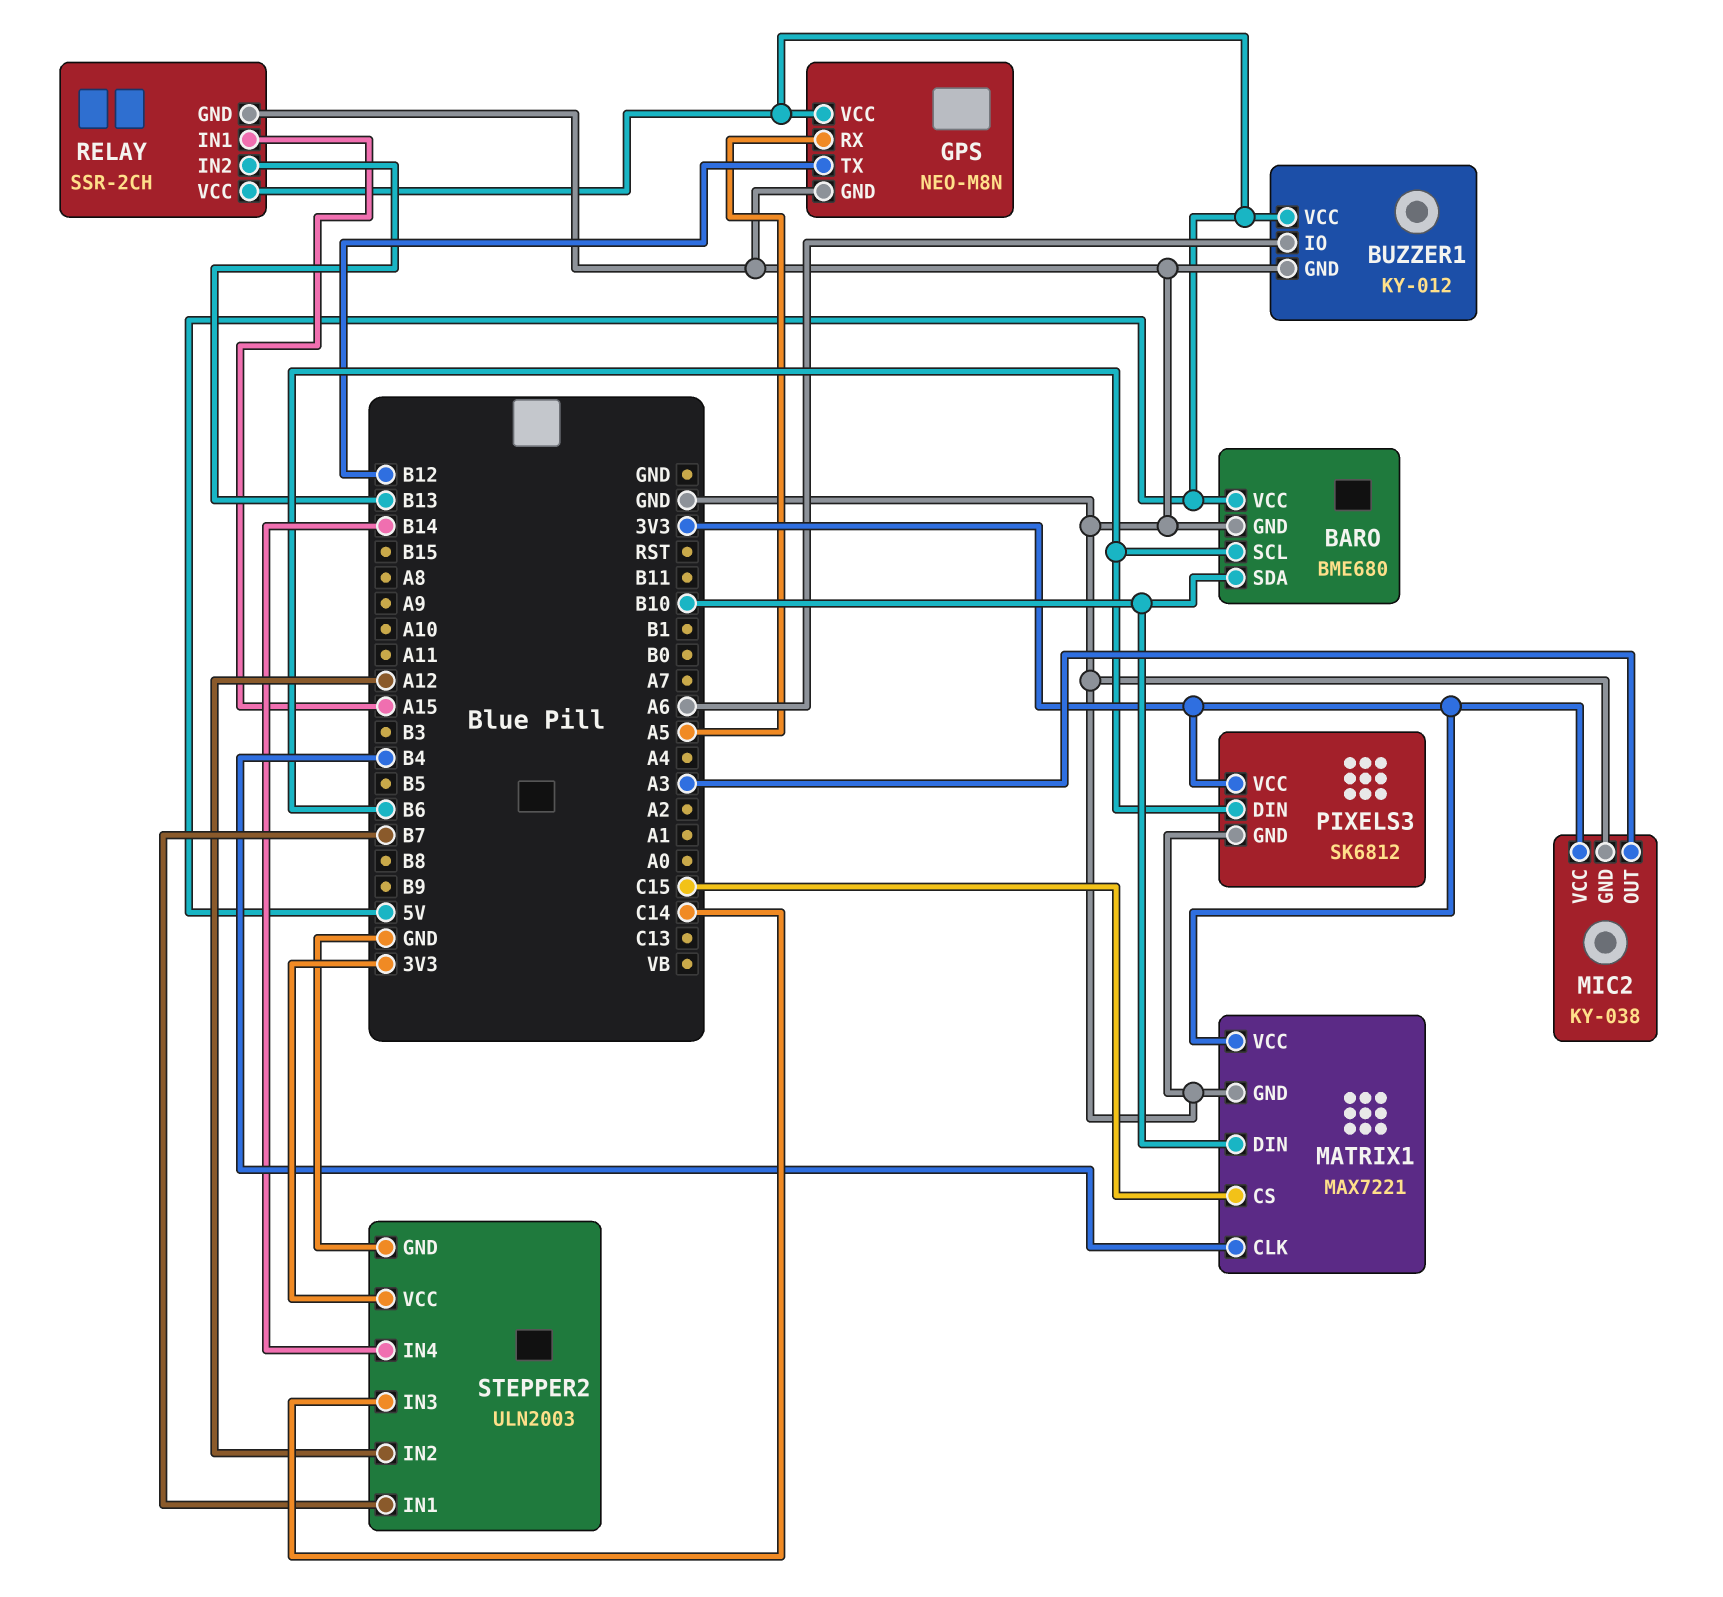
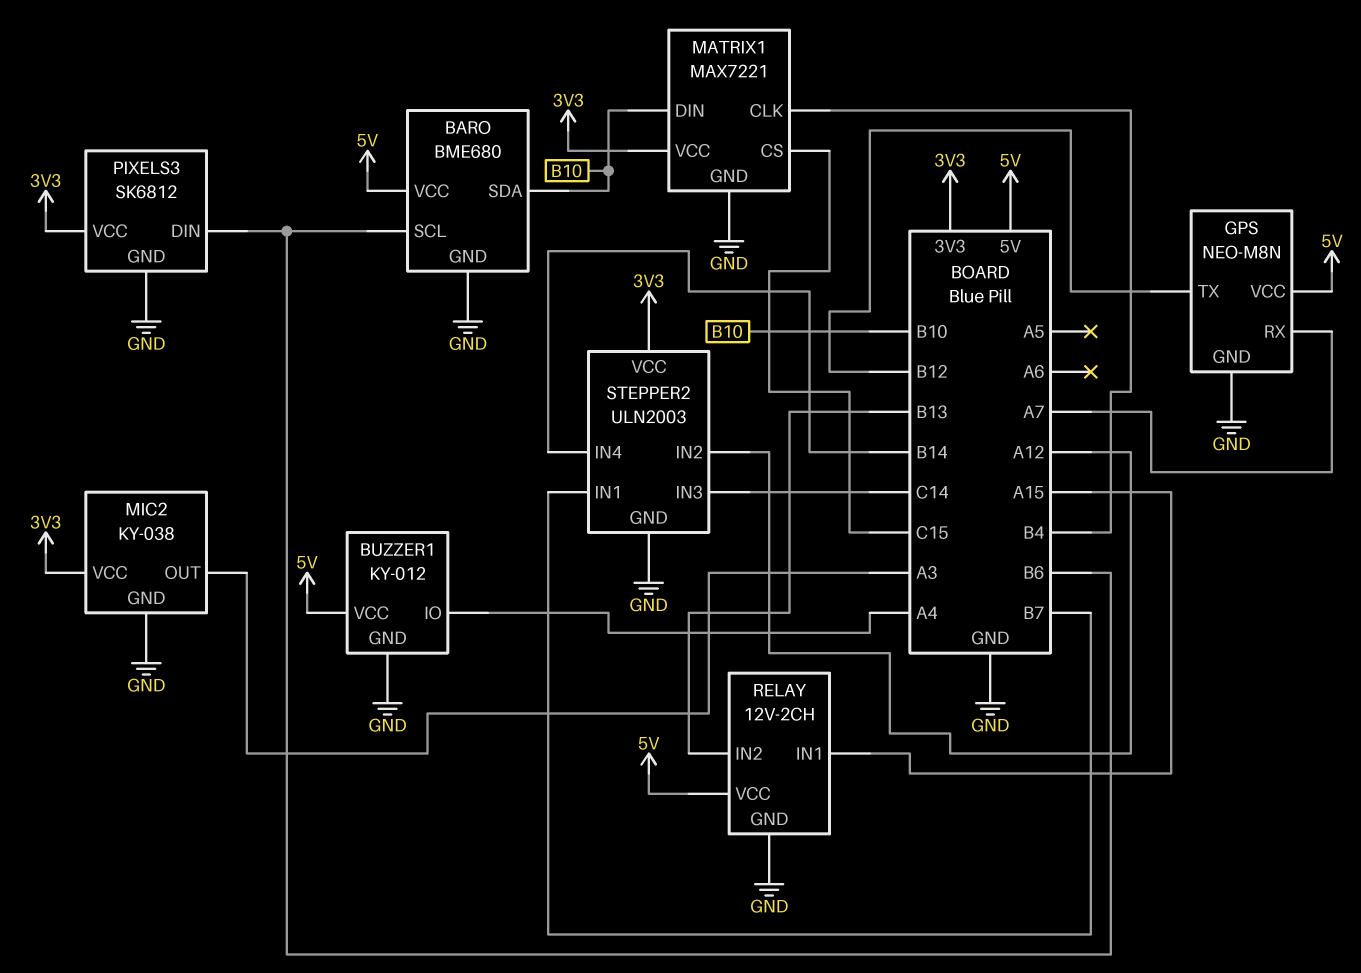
BUZZER1 pin IO: A6 -> A4
GPS pin RX: A5 -> A7
RELAY: SSR-2CH -> 12V-2CH

